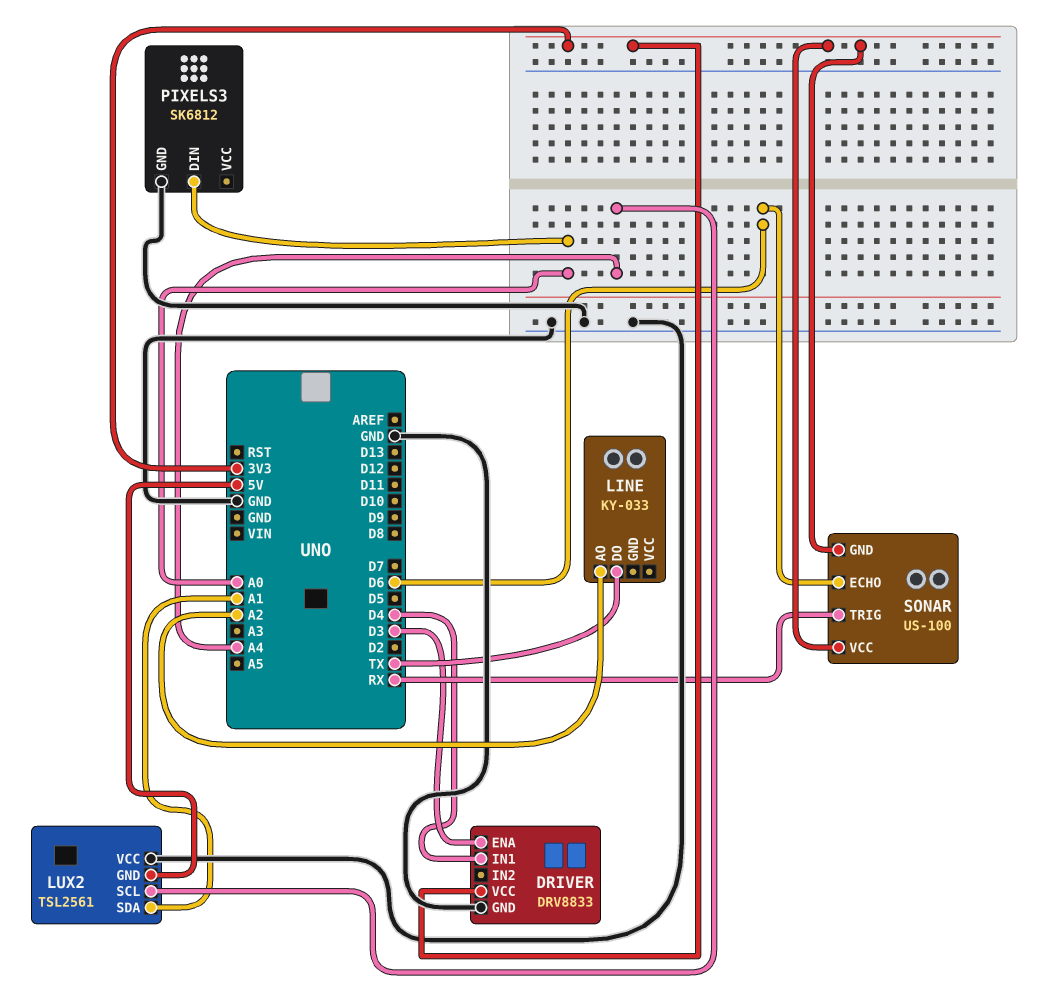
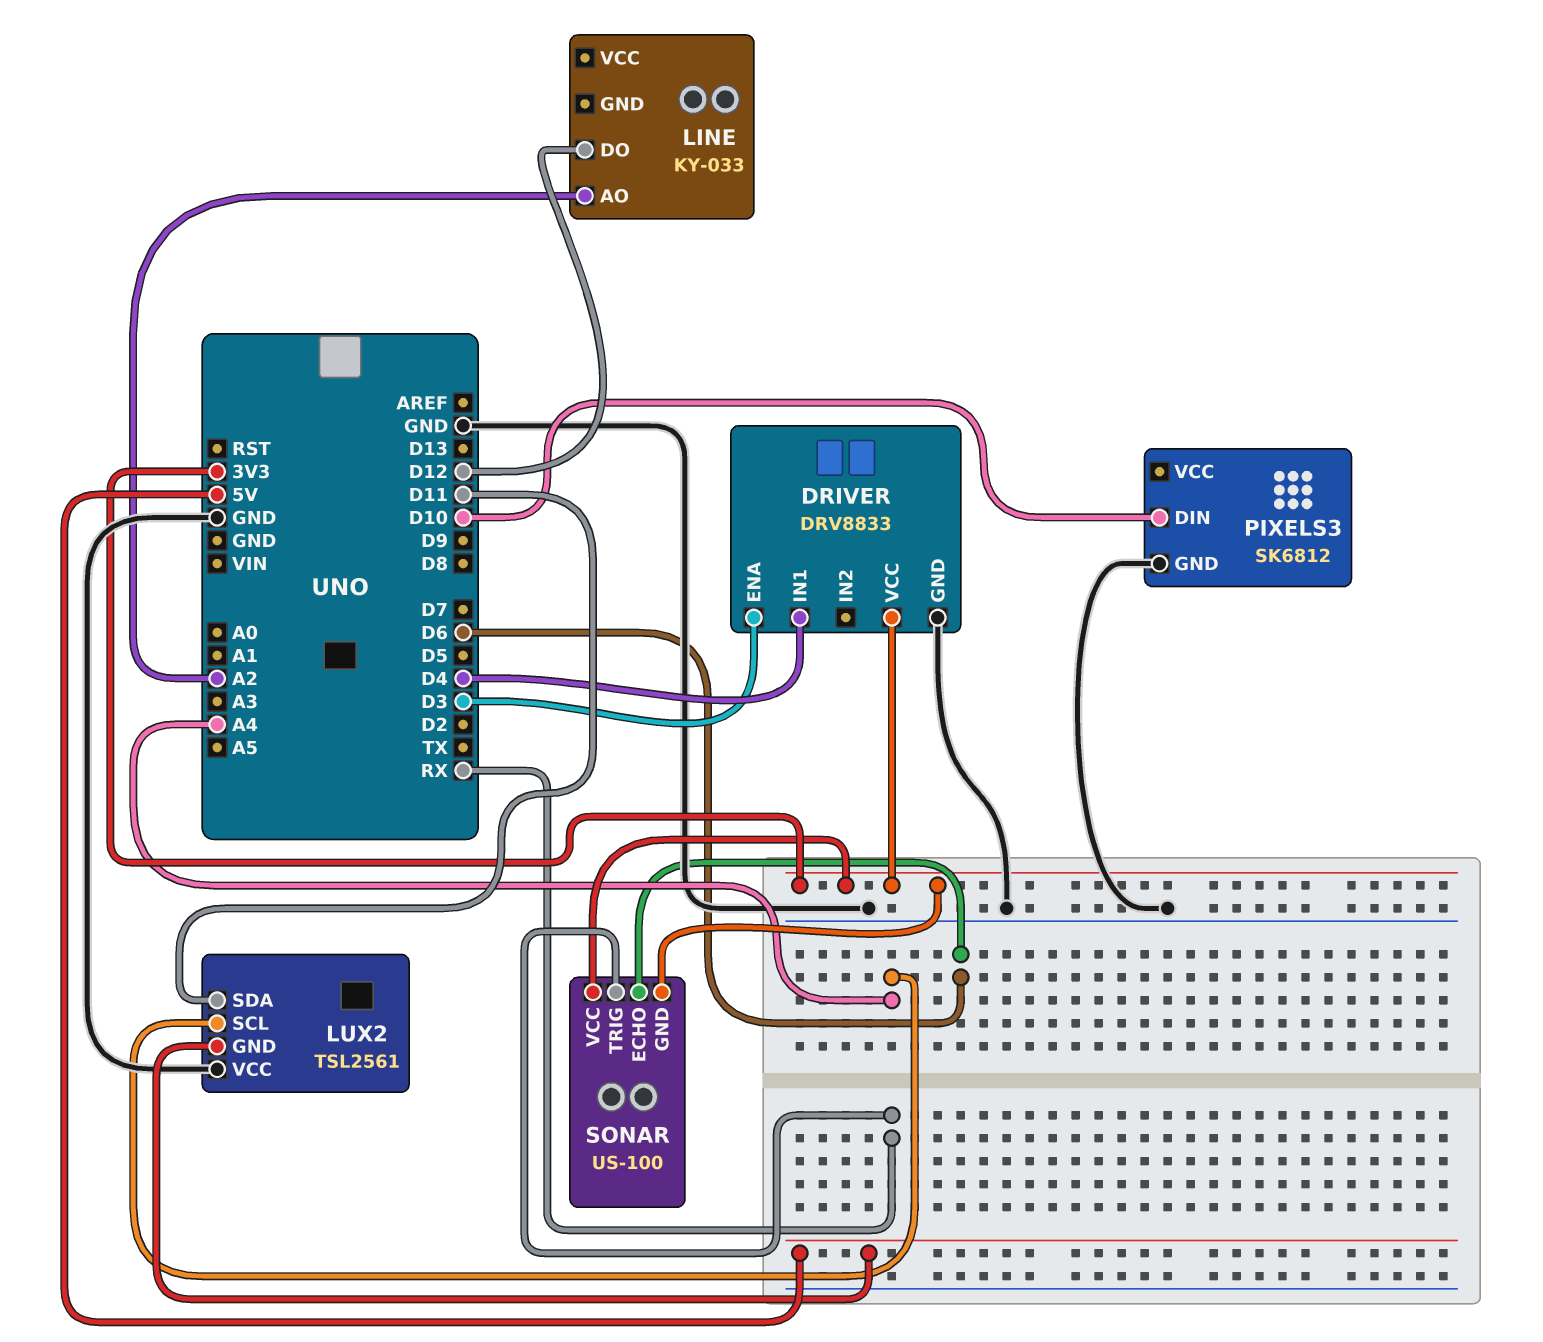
LINE pin DO: TX -> D12
LUX2 pin SDA: A1 -> D11
PIXELS3 pin DIN: A0 -> D10

